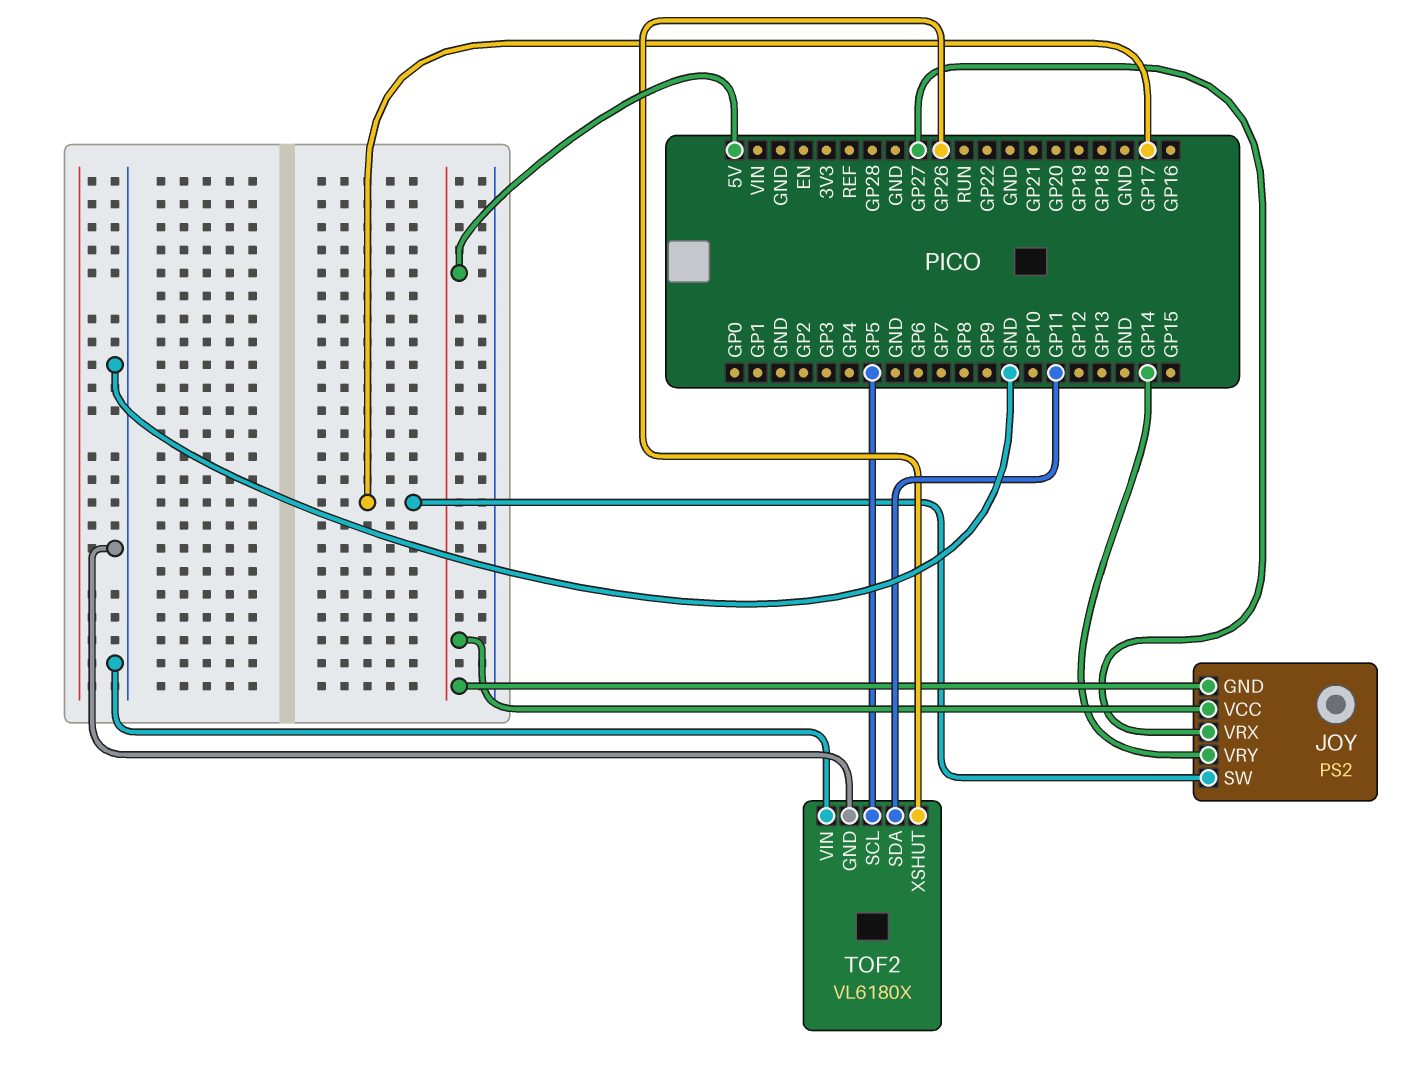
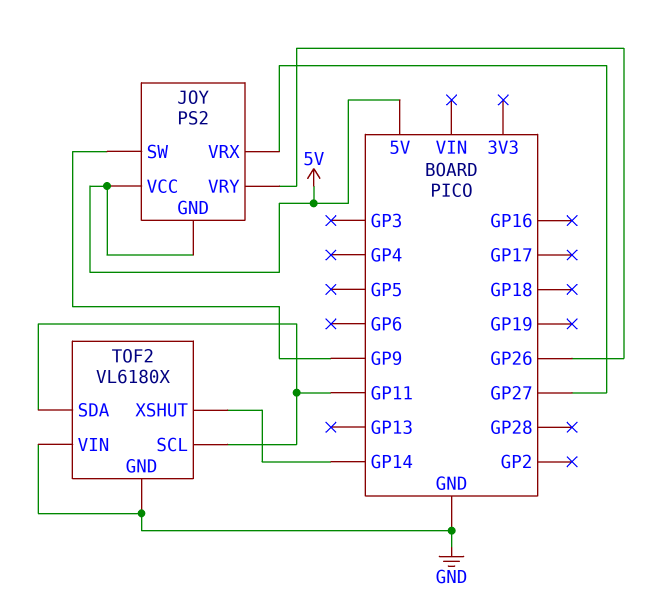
JOY pin SW: GP17 -> GP9
JOY pin VRY: GP14 -> GP26
TOF2 pin SCL: GP5 -> GP11
TOF2 pin XSHUT: GP26 -> GP14

